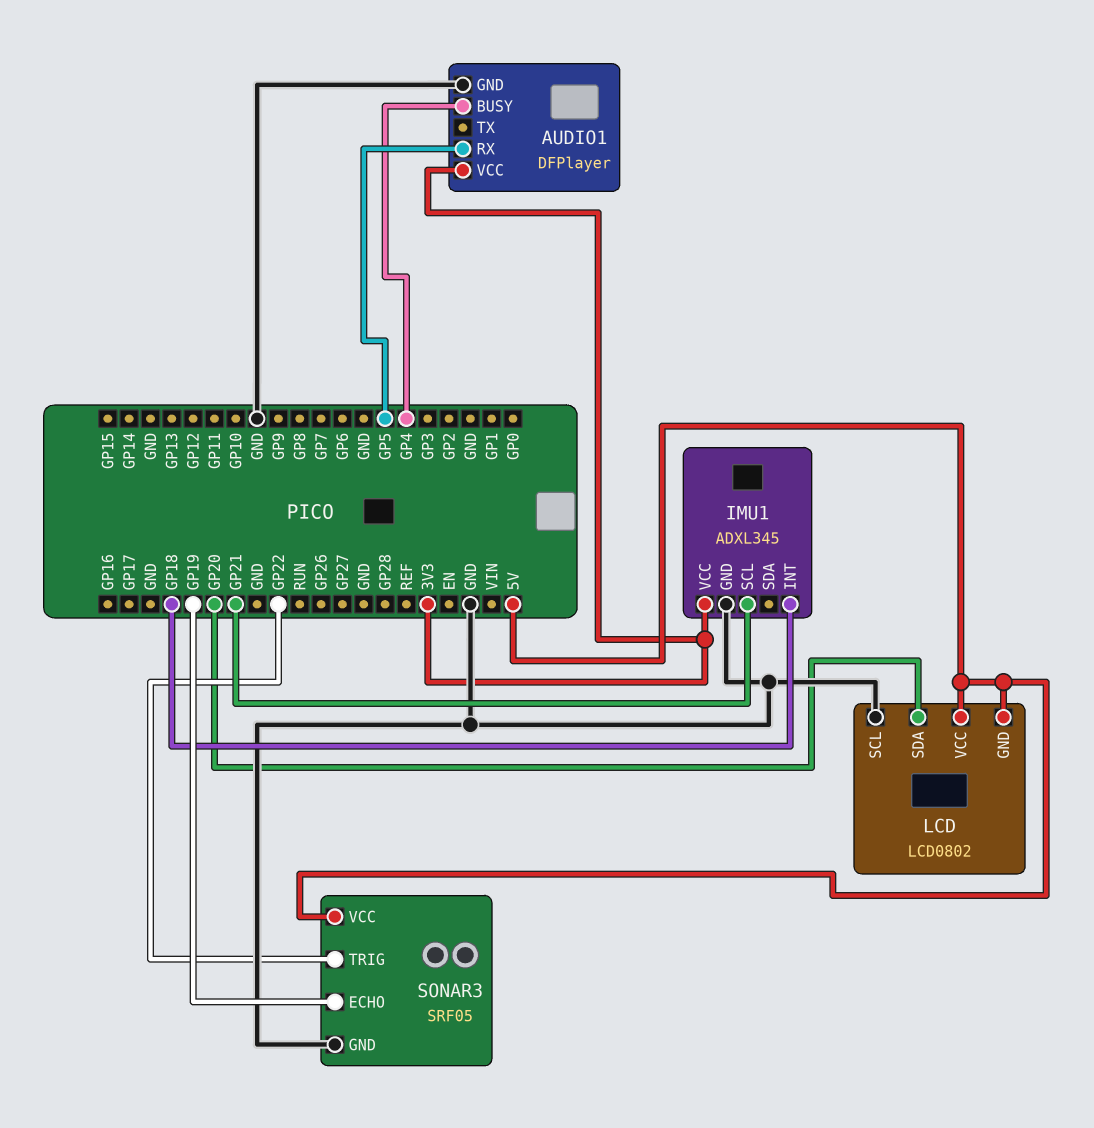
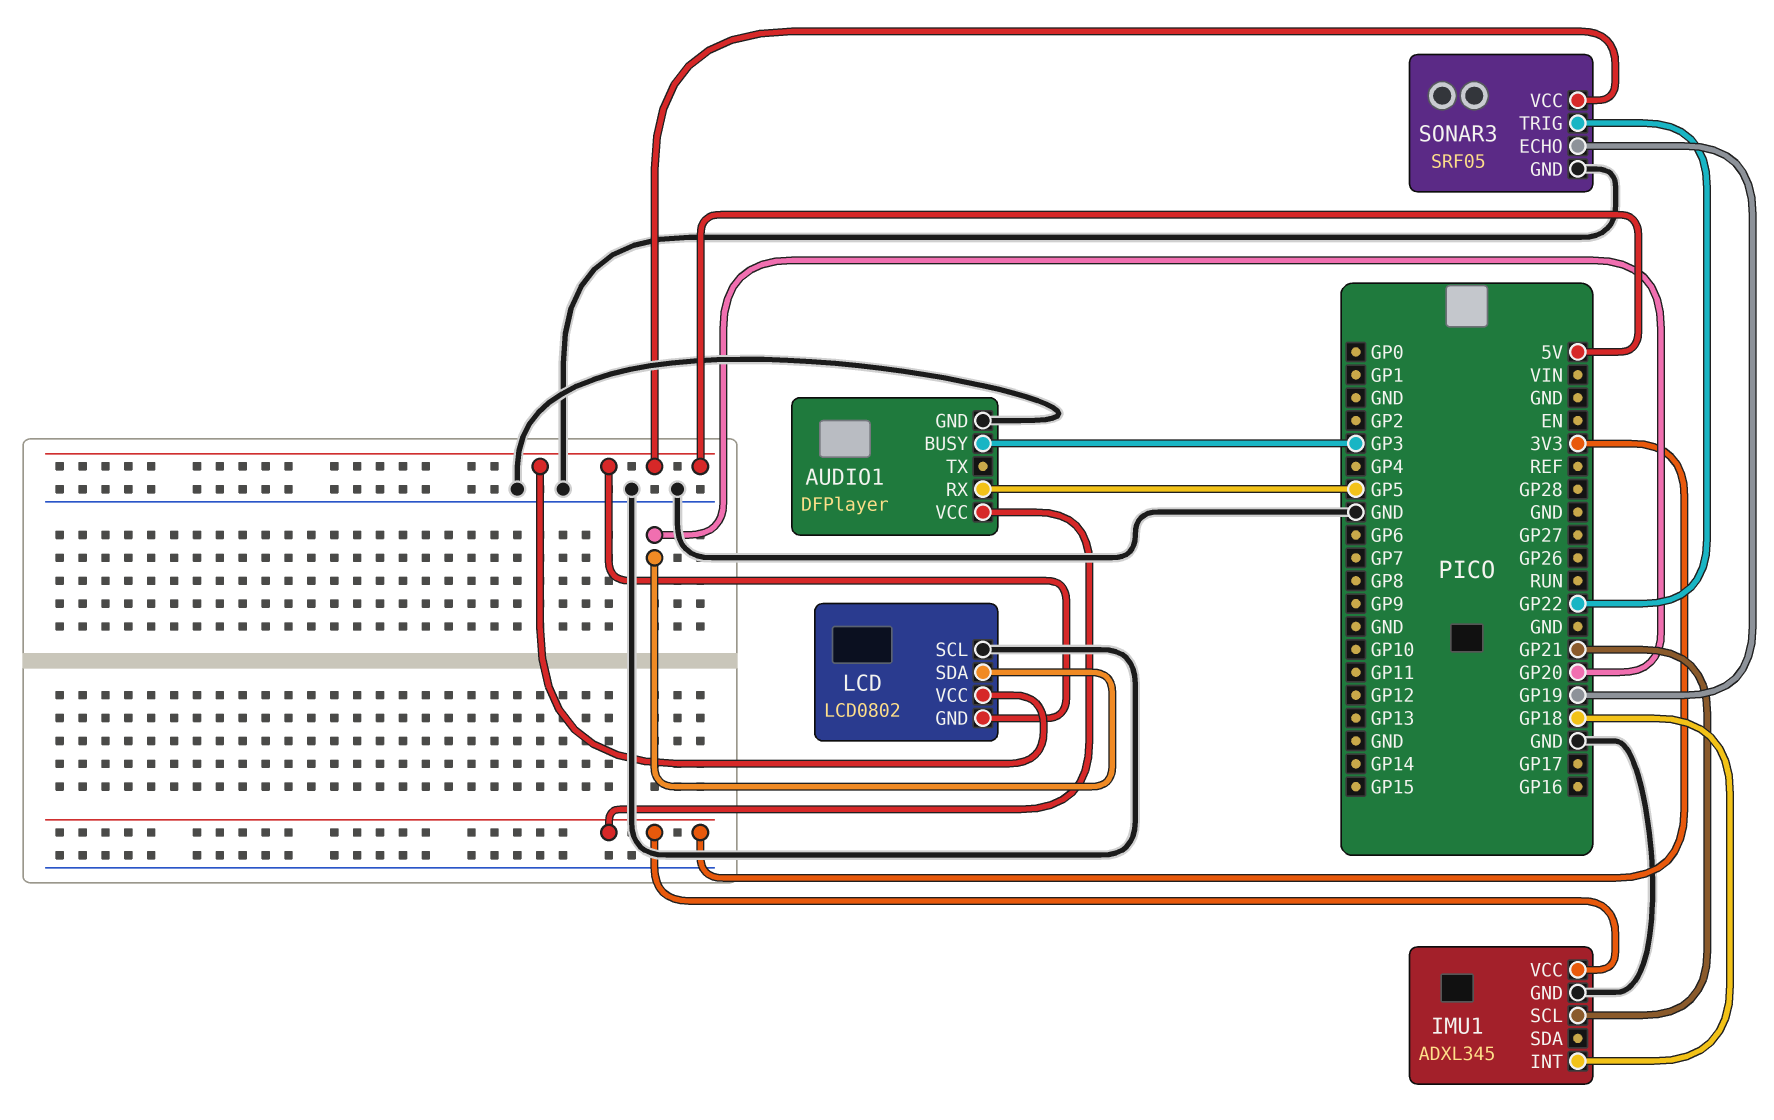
AUDIO1 pin BUSY: GP4 -> GP3

